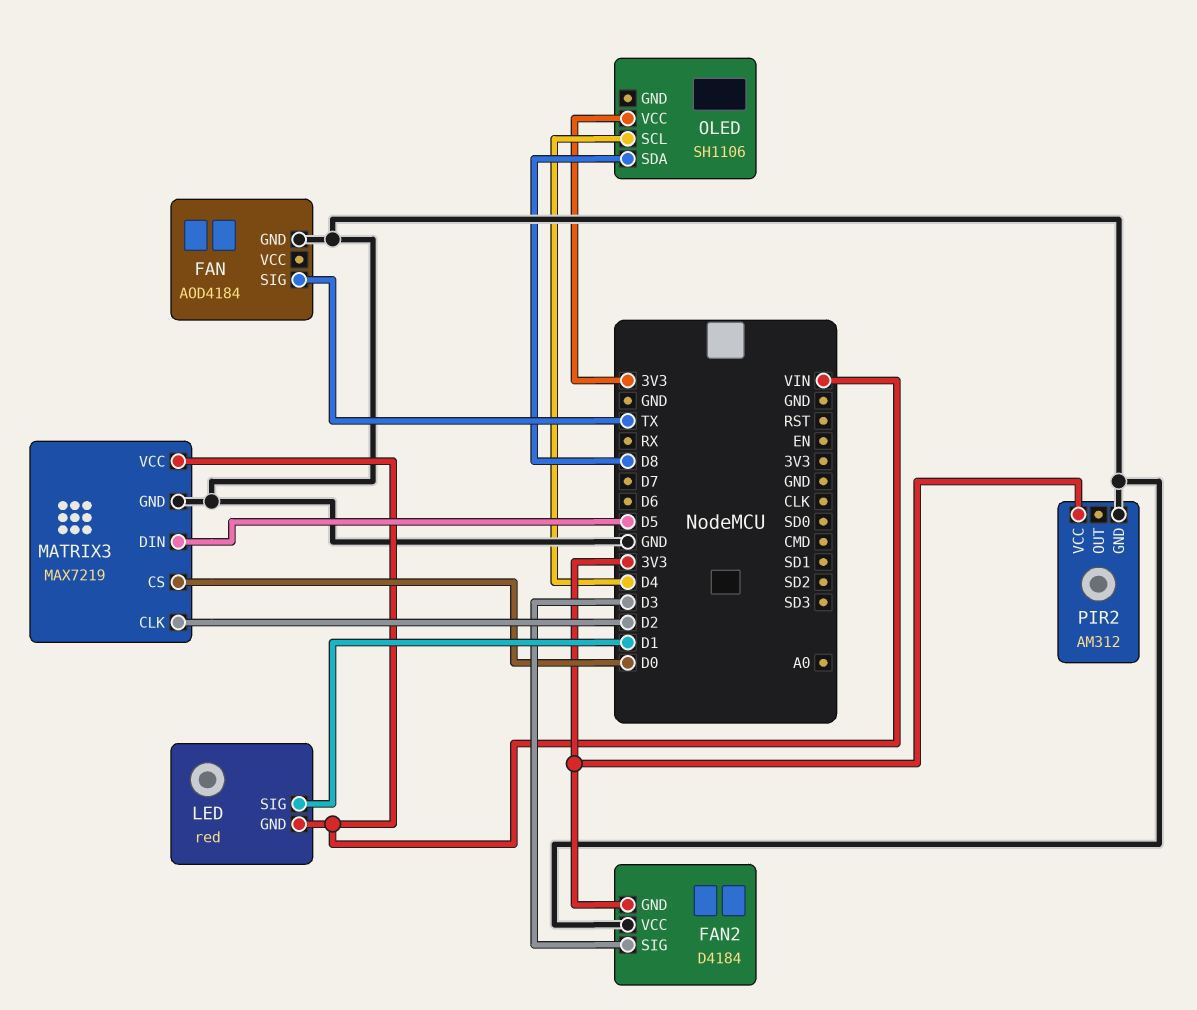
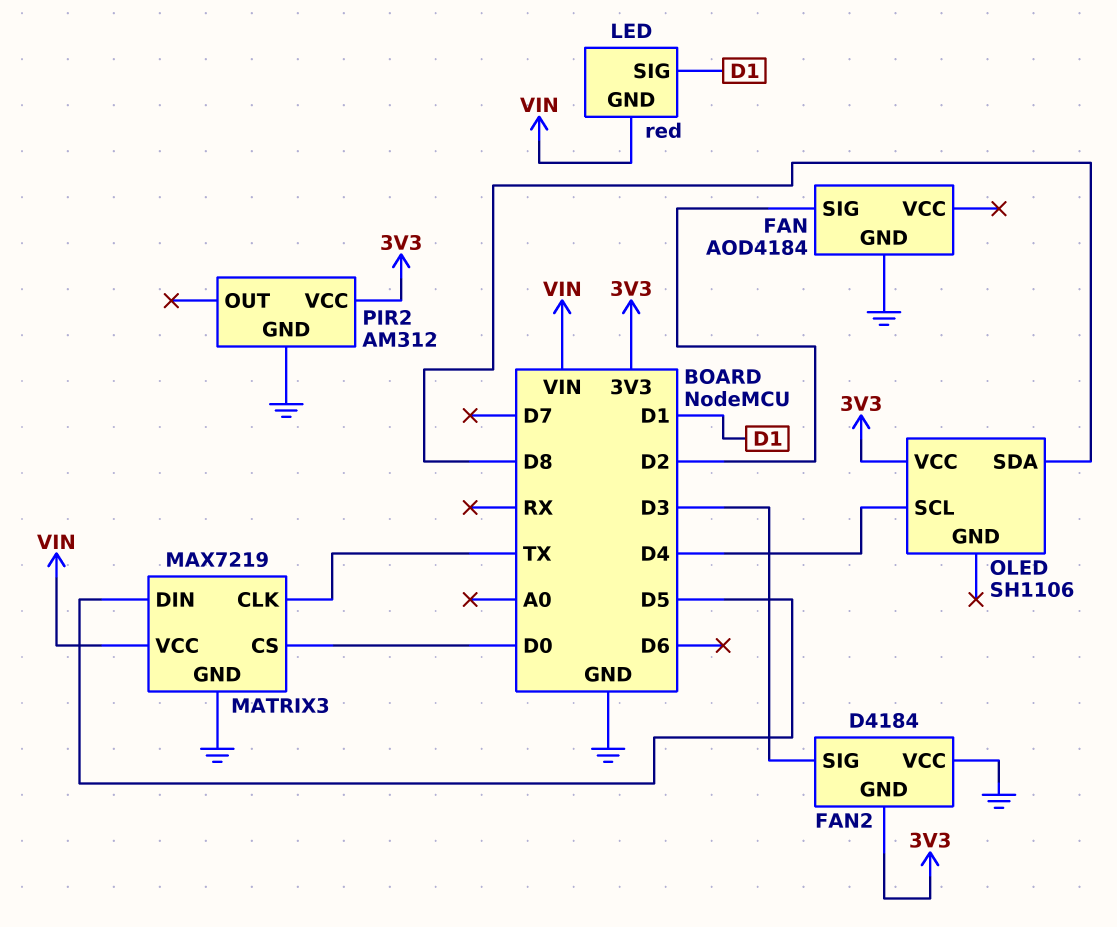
FAN pin SIG: TX -> D2
MATRIX3 pin CLK: D2 -> TX

